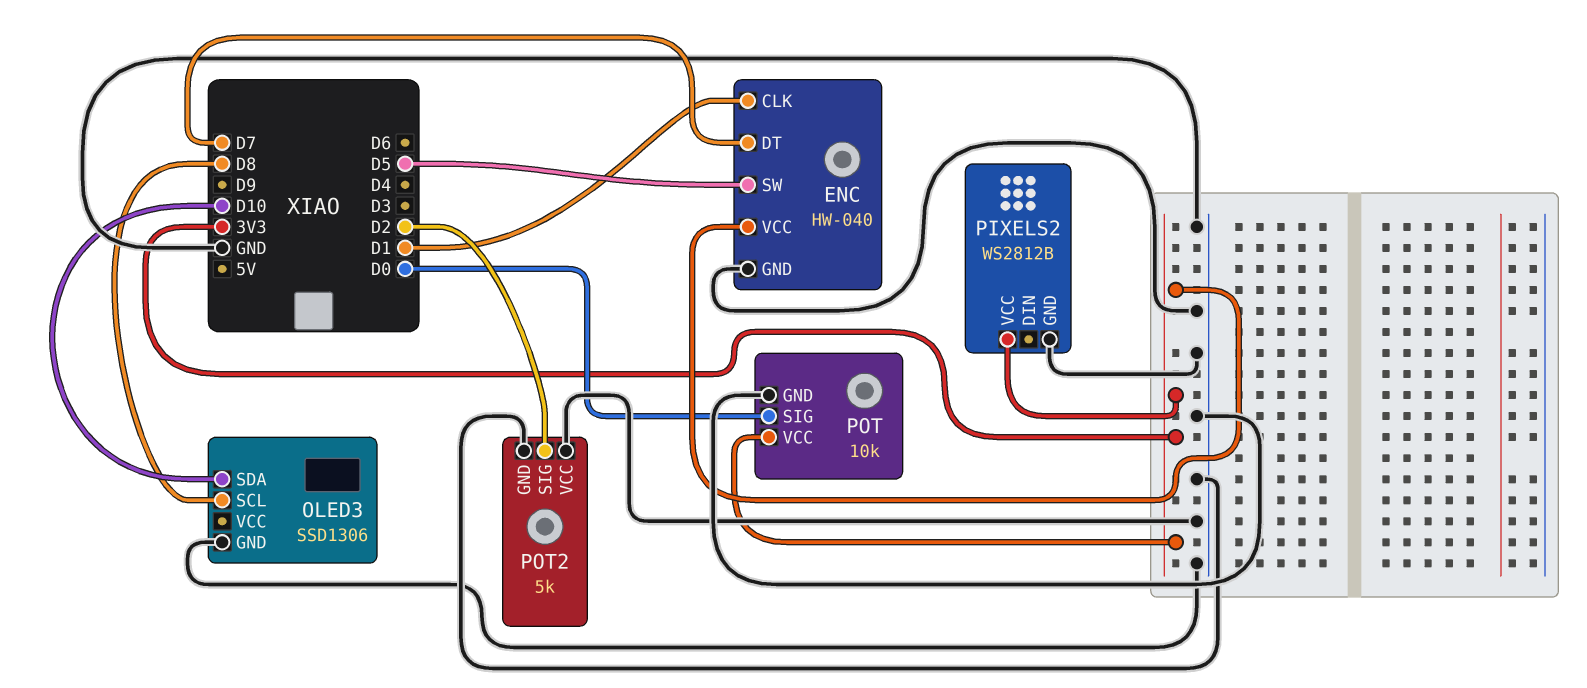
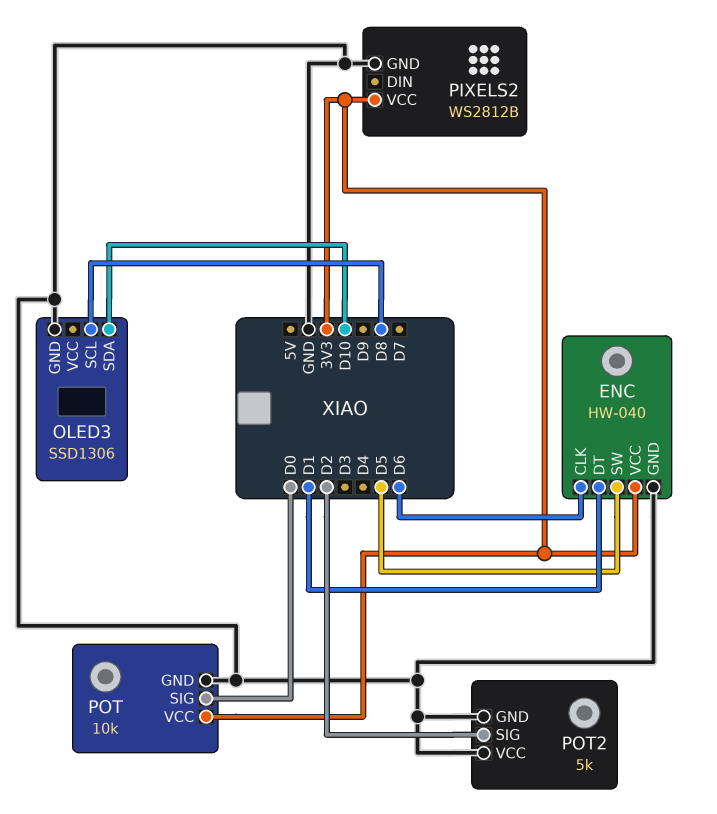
ENC pin CLK: D1 -> D6
ENC pin DT: D7 -> D1

